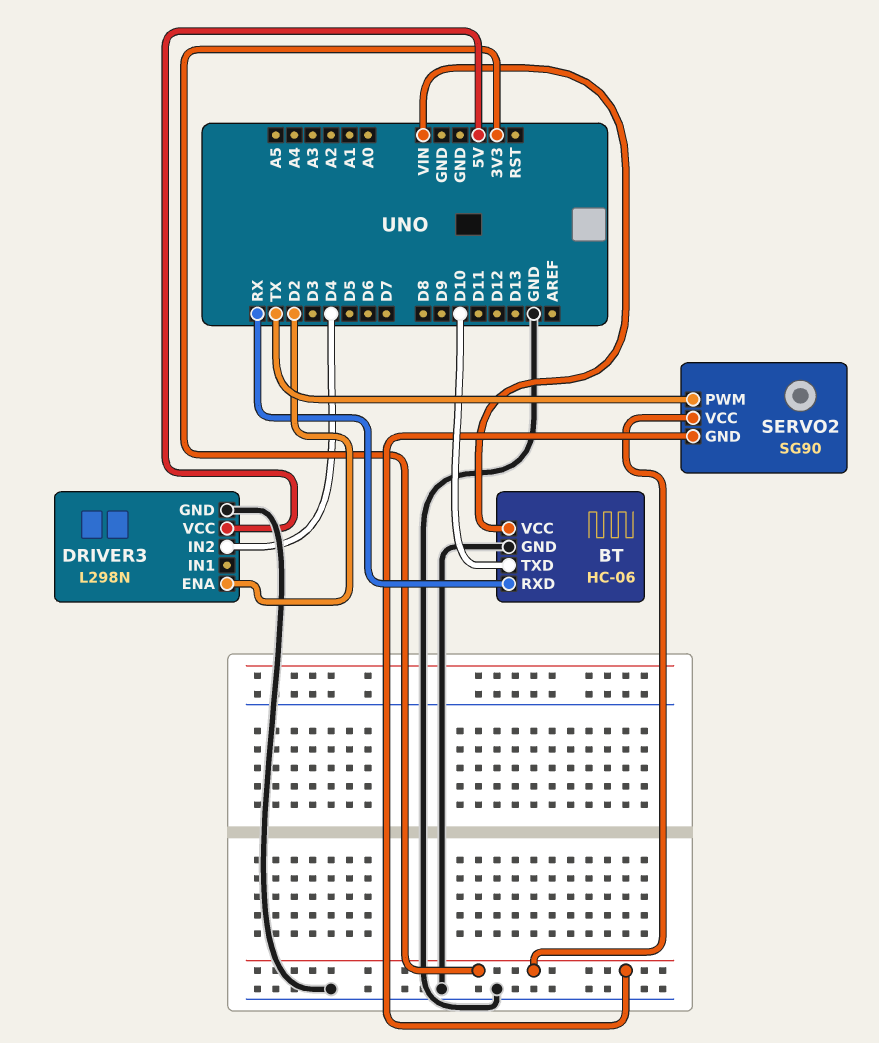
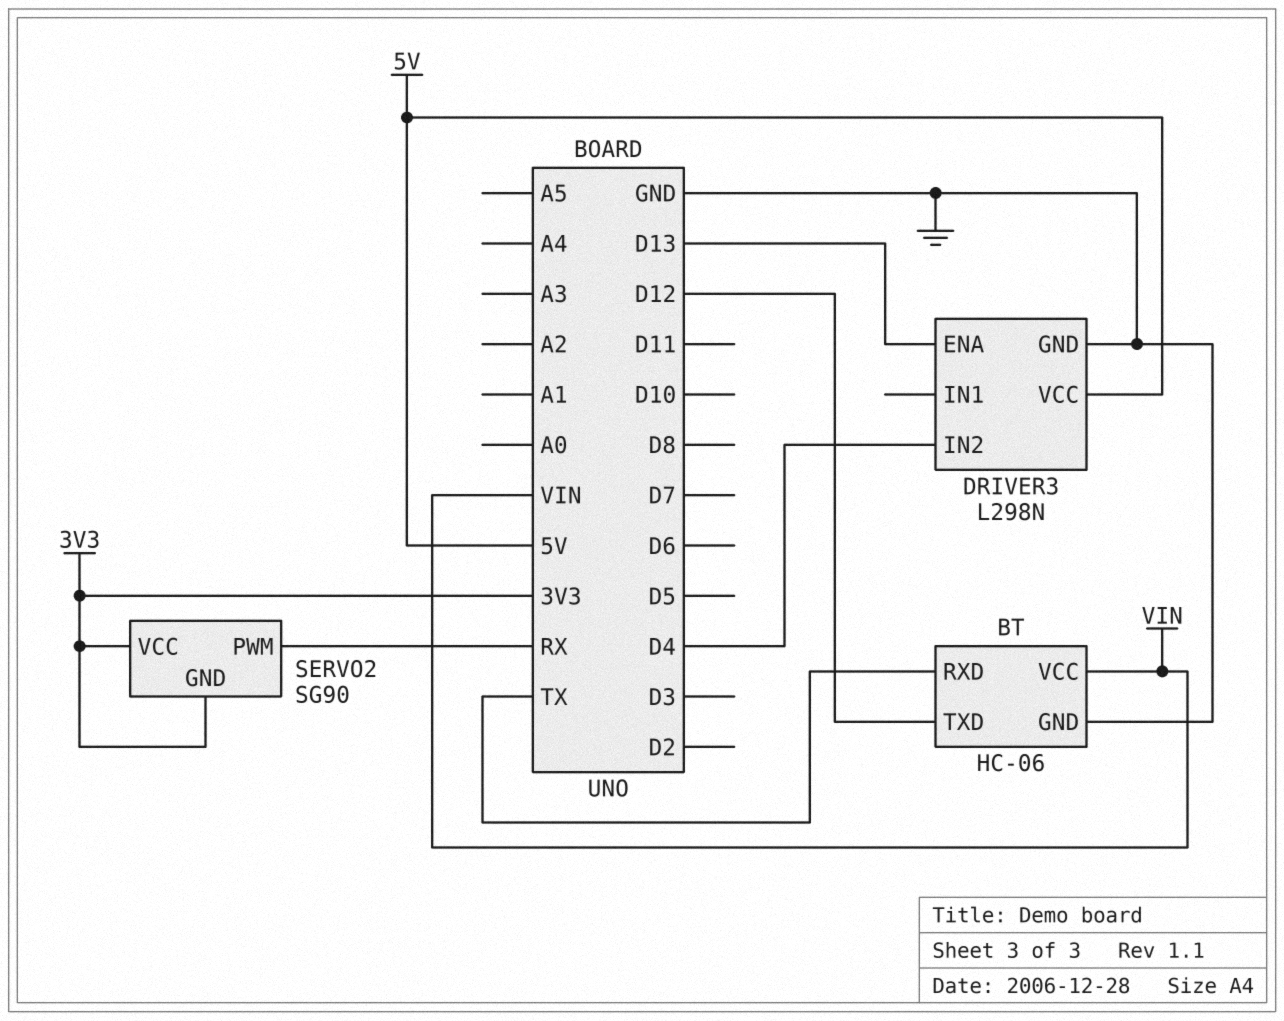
BT pin RXD: RX -> TX
BT pin TXD: D10 -> D12
DRIVER3 pin ENA: D2 -> D13
SERVO2 pin PWM: TX -> RX

